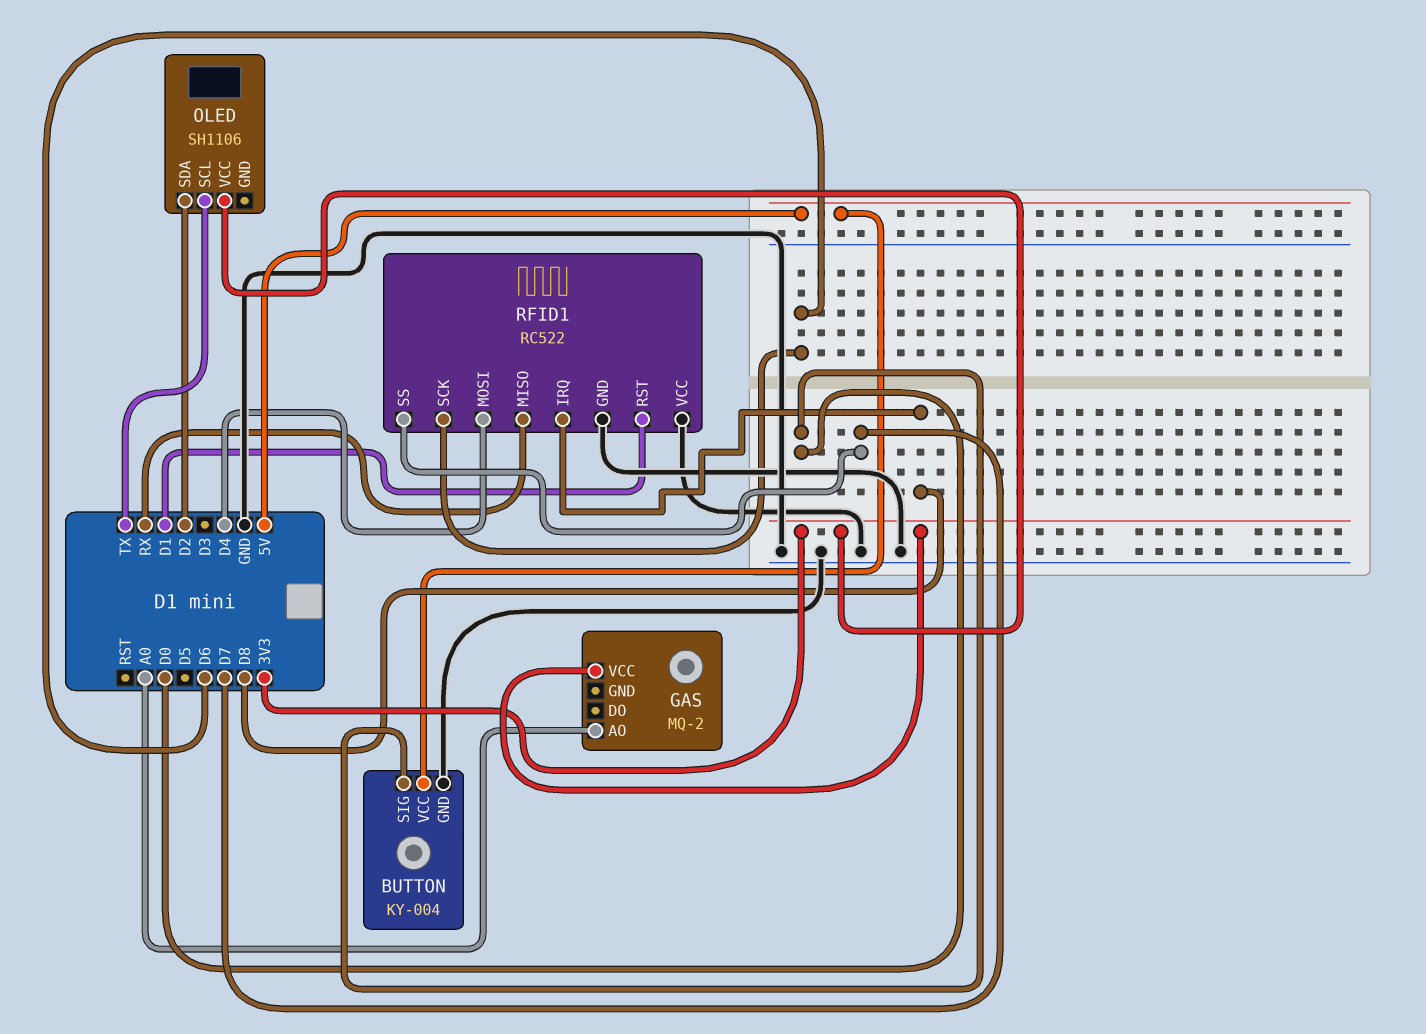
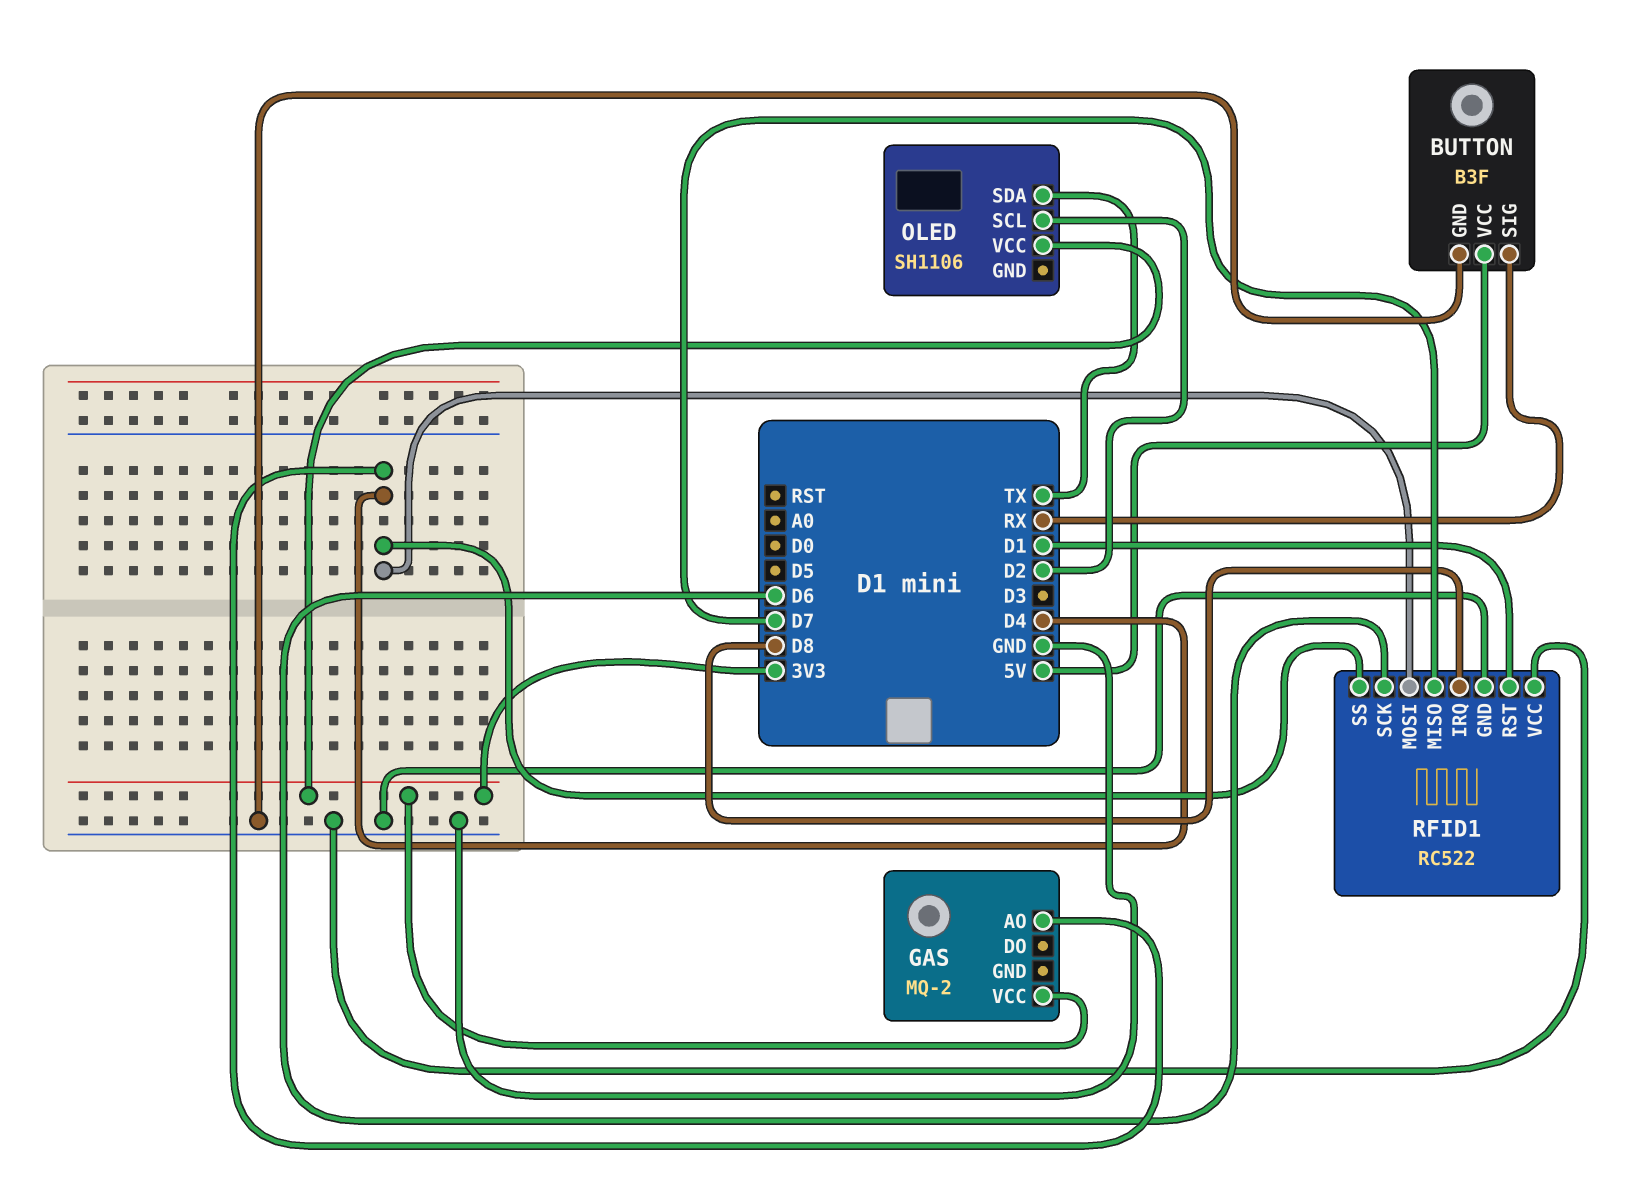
BUTTON: KY-004 -> B3F
BUTTON pin SIG: D0 -> RX
GAS pin AO: A0 -> D4
OLED pin SCL: TX -> D2
OLED pin SDA: D2 -> TX
RFID1 pin MISO: RX -> D7
RFID1 pin SS: D7 -> D4

